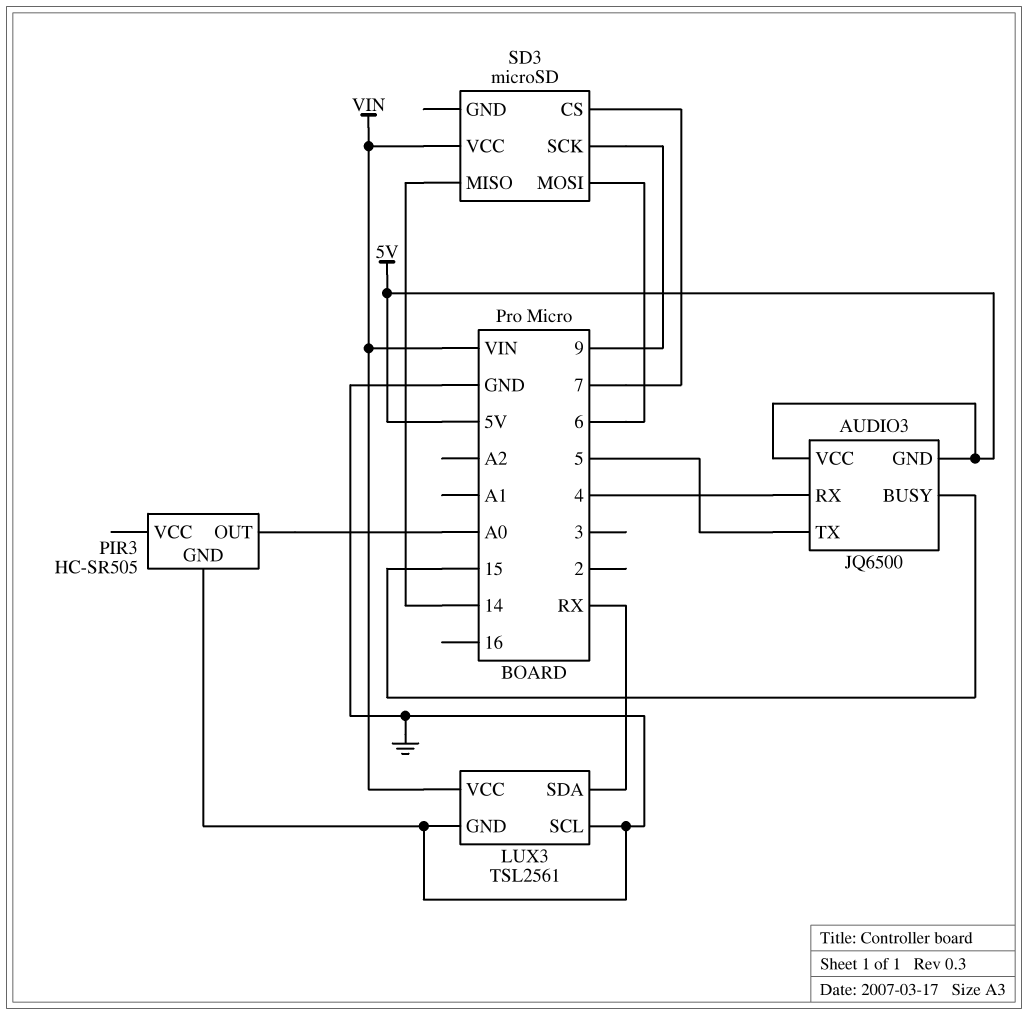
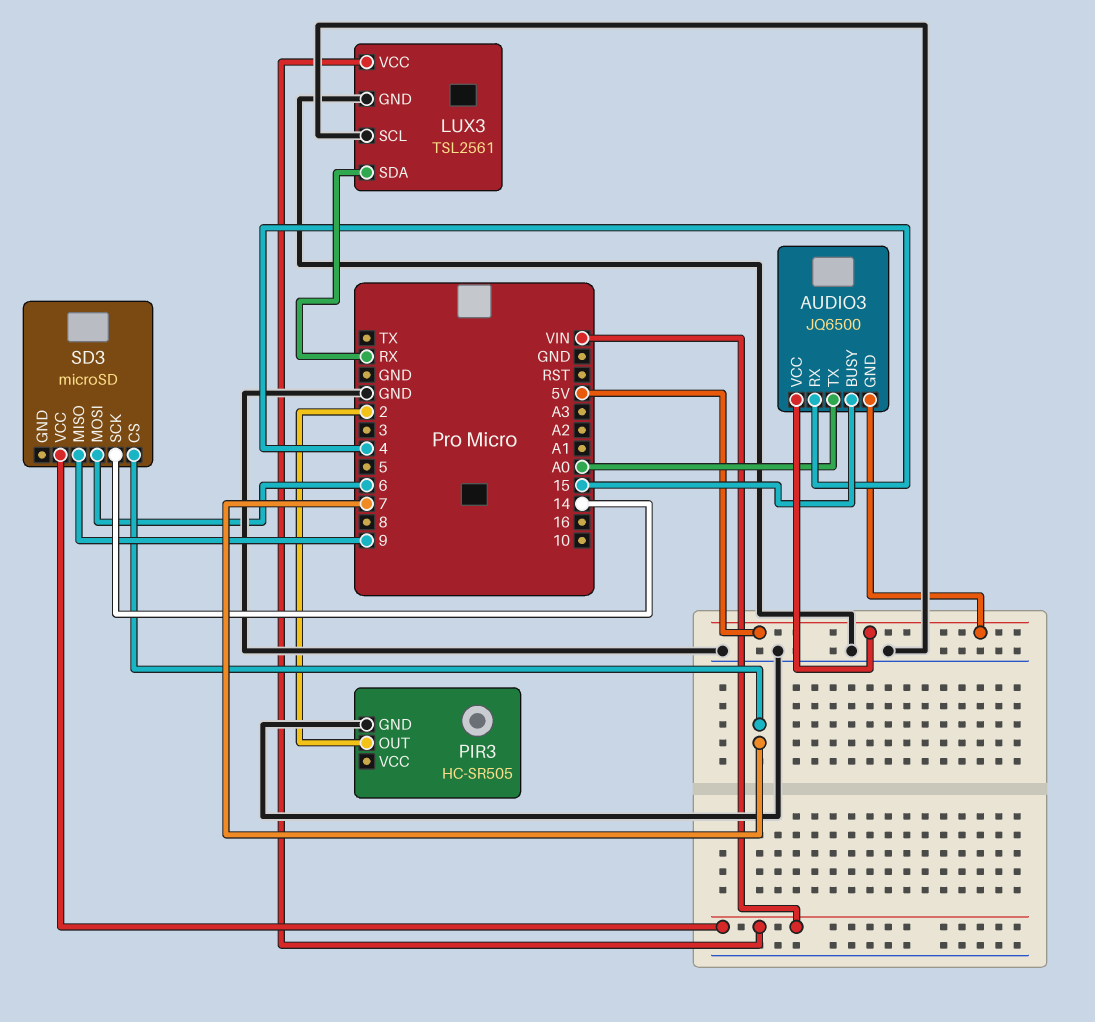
AUDIO3 pin TX: 5 -> A0
PIR3 pin OUT: A0 -> 2
SD3 pin MISO: 14 -> 9
SD3 pin SCK: 9 -> 14

